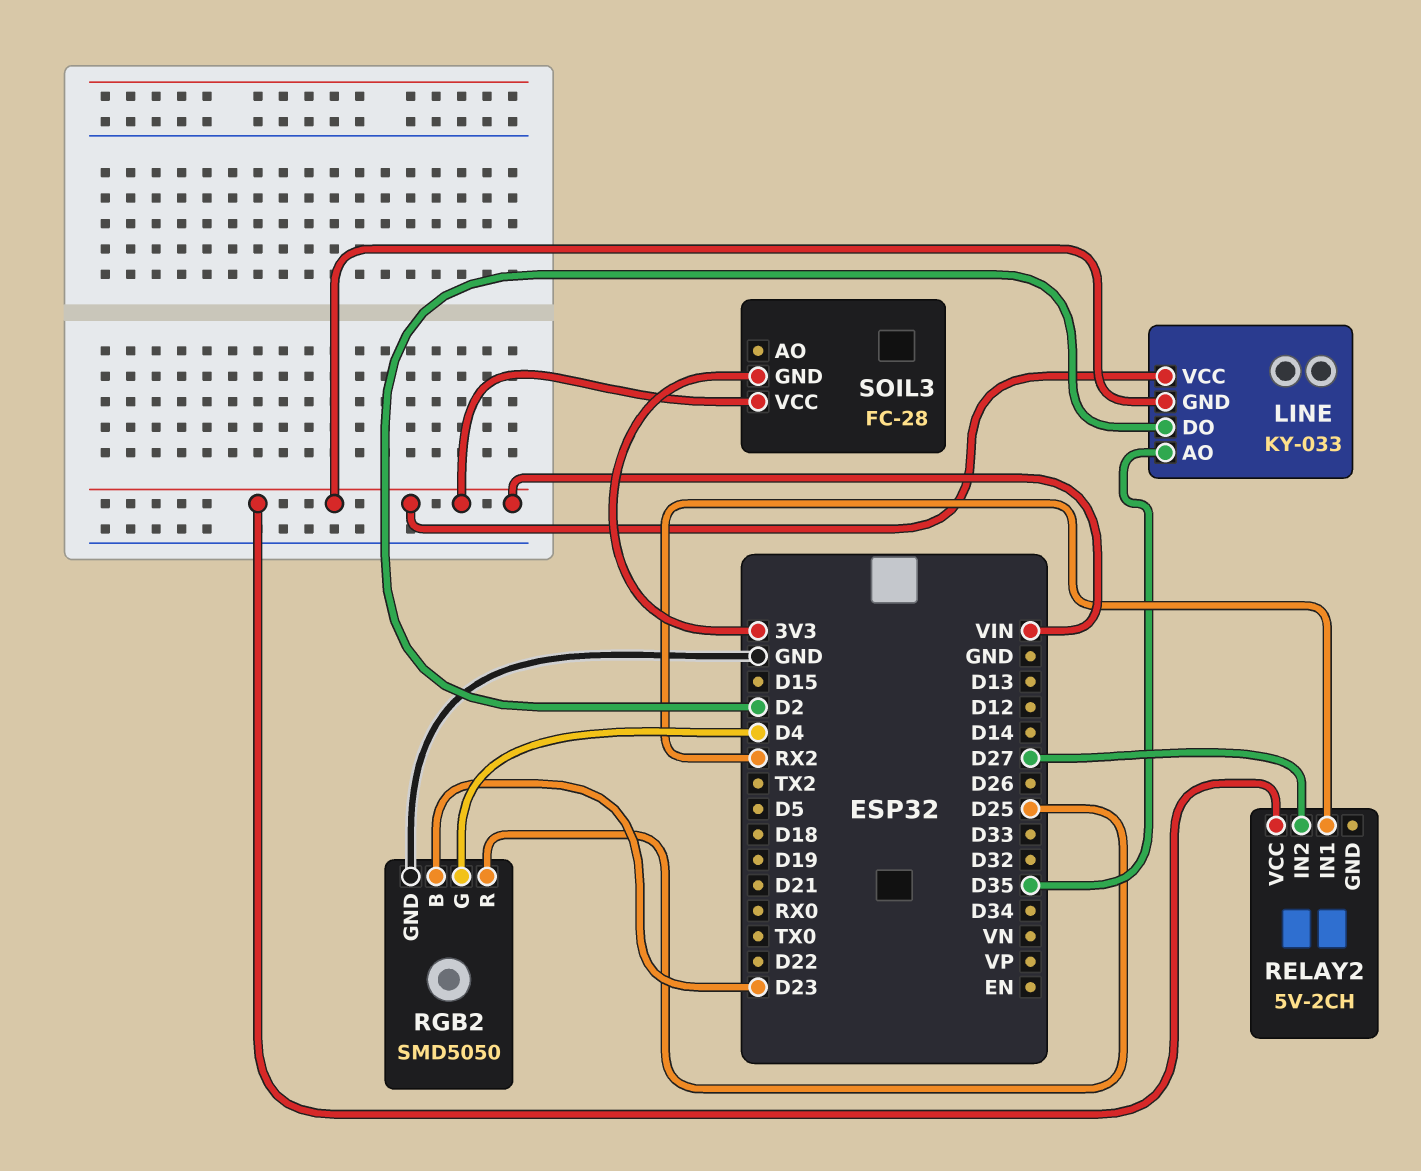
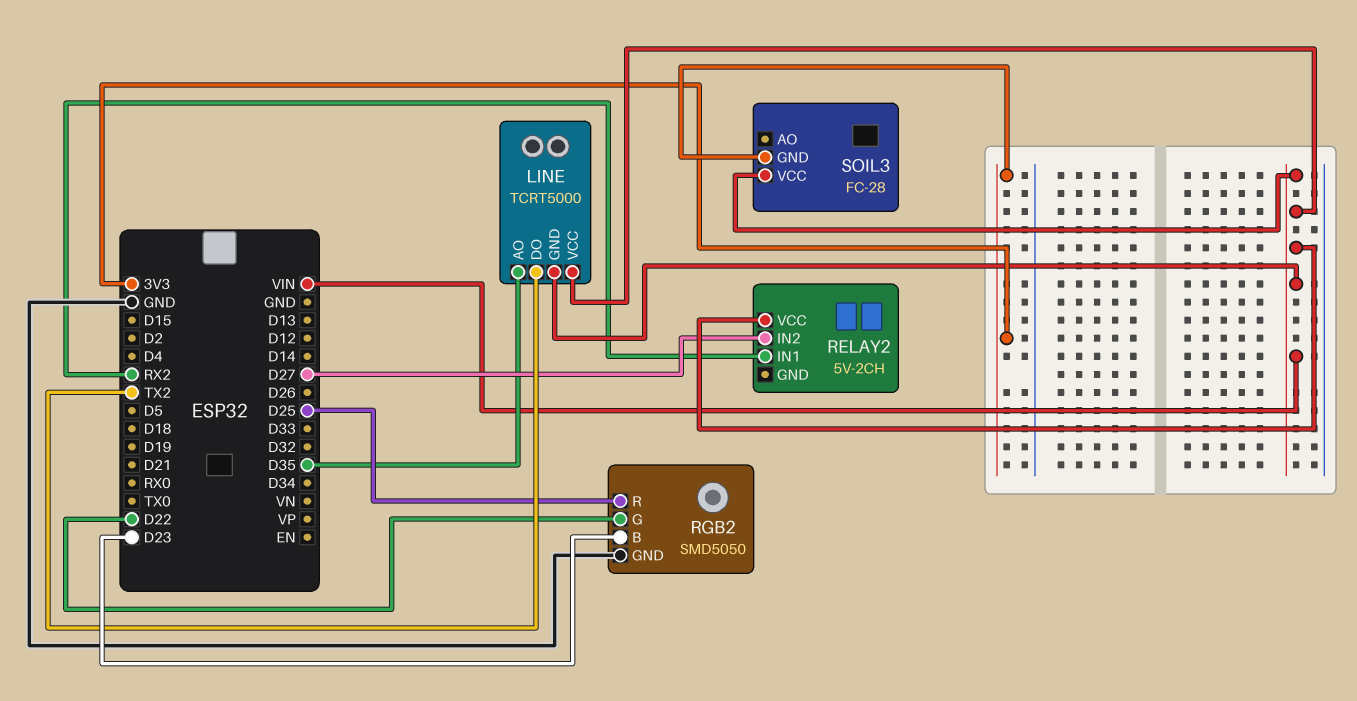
LINE: KY-033 -> TCRT5000
LINE pin DO: D2 -> TX2
RGB2 pin G: D4 -> D22

